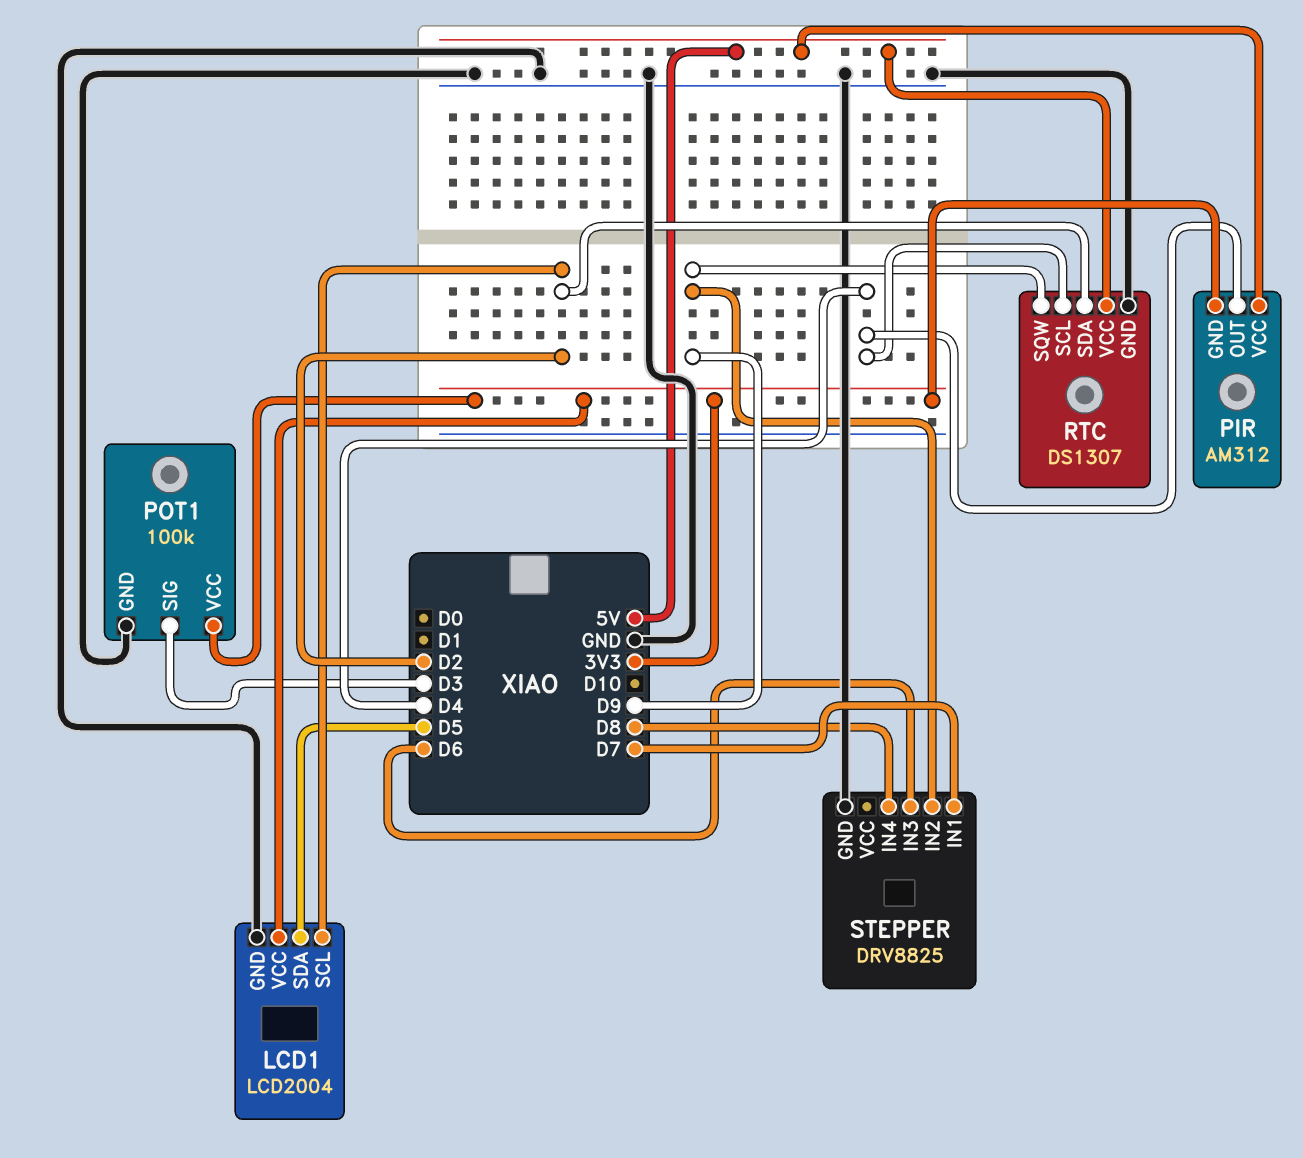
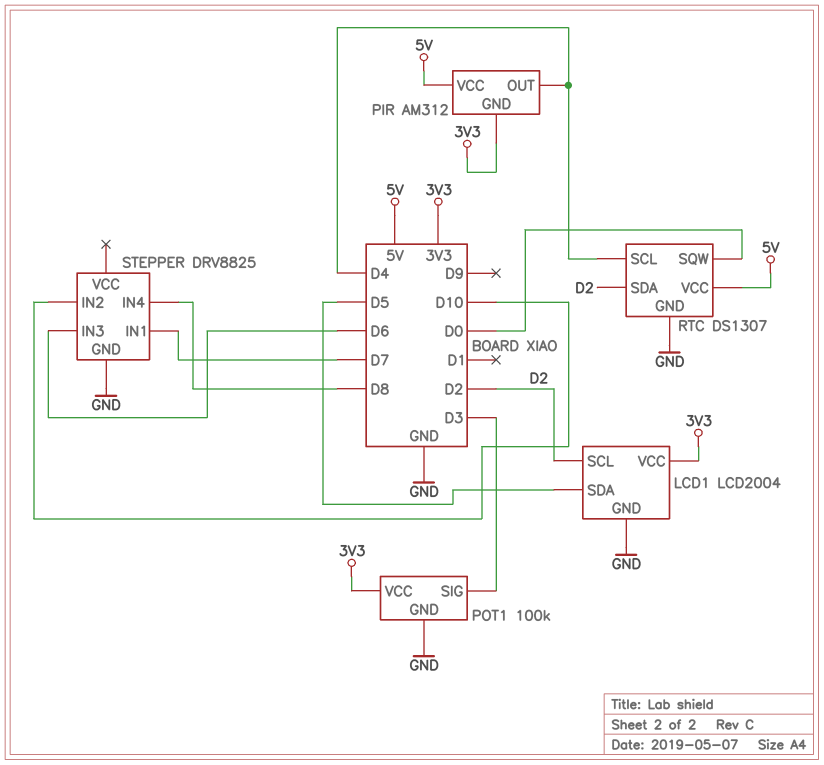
RTC pin SQW: D9 -> D0
STEPPER pin IN2: D9 -> D10

